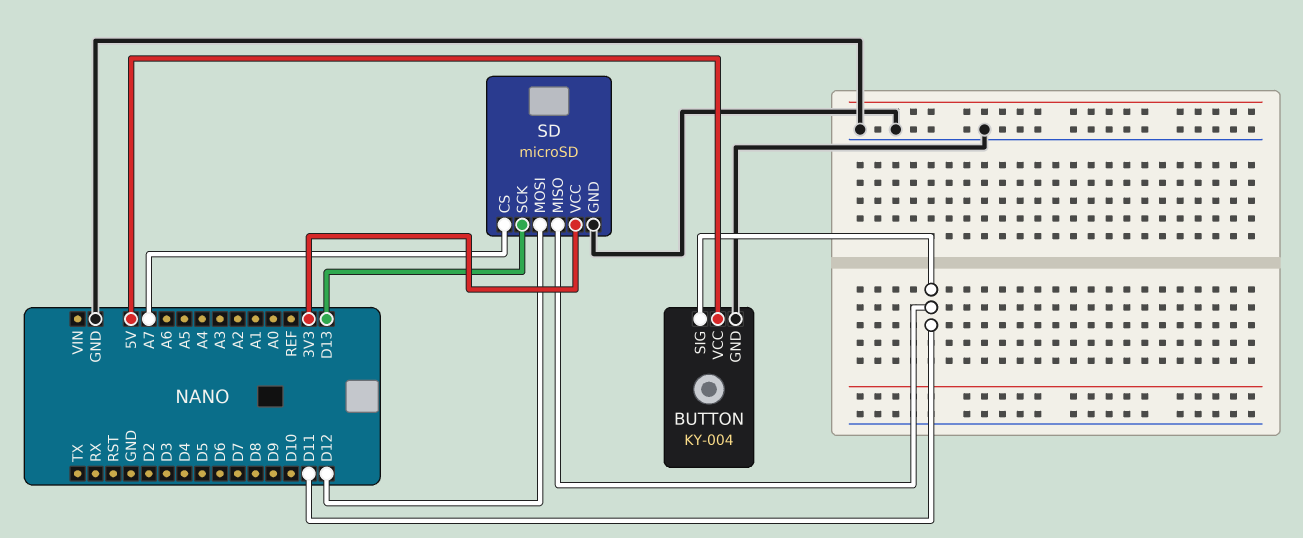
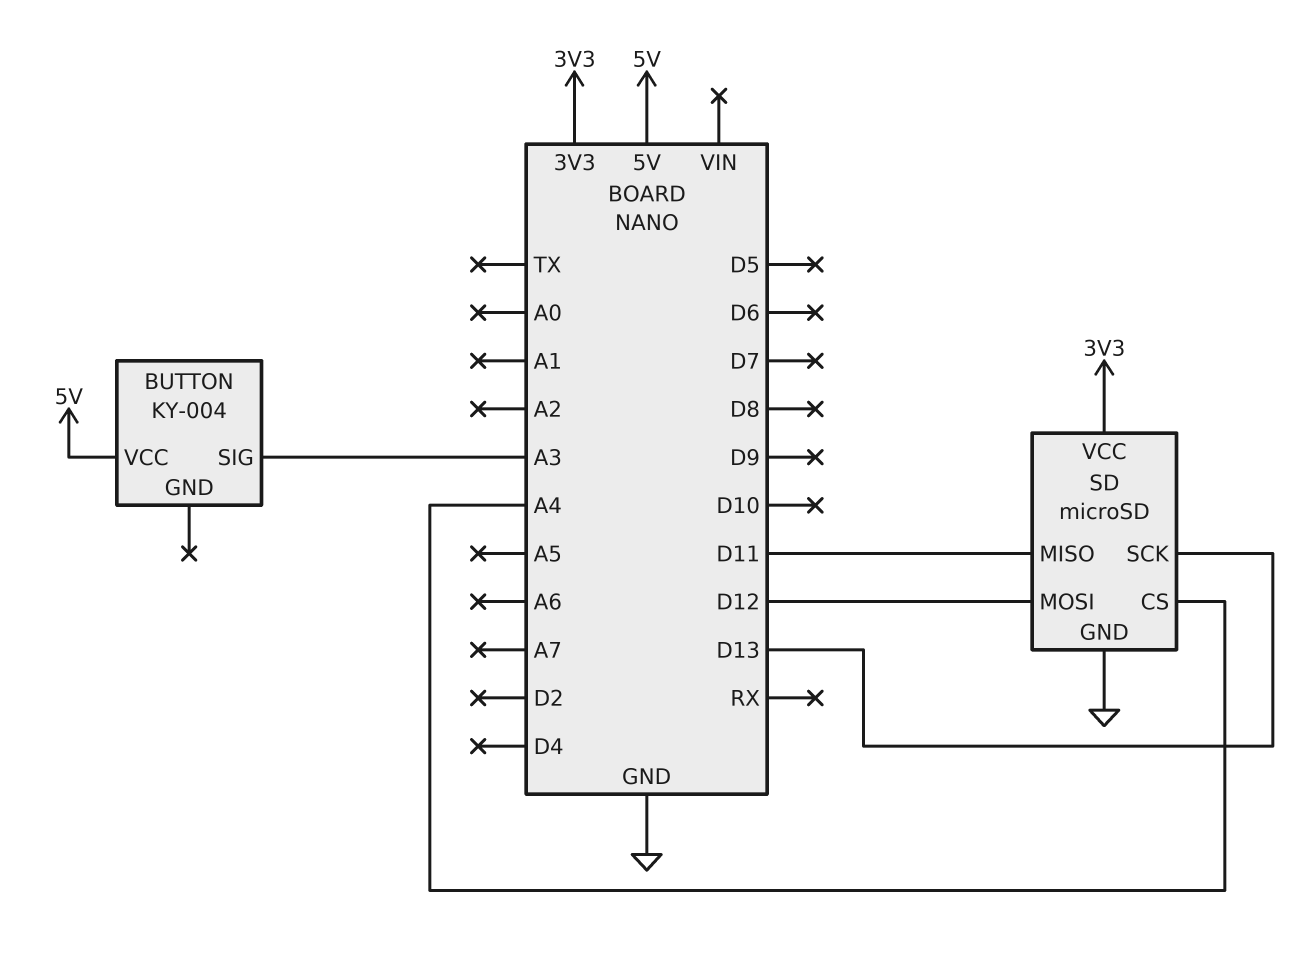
BUTTON pin GND: GND -> none
BUTTON pin SIG: D11 -> A3
SD pin CS: A7 -> A4

